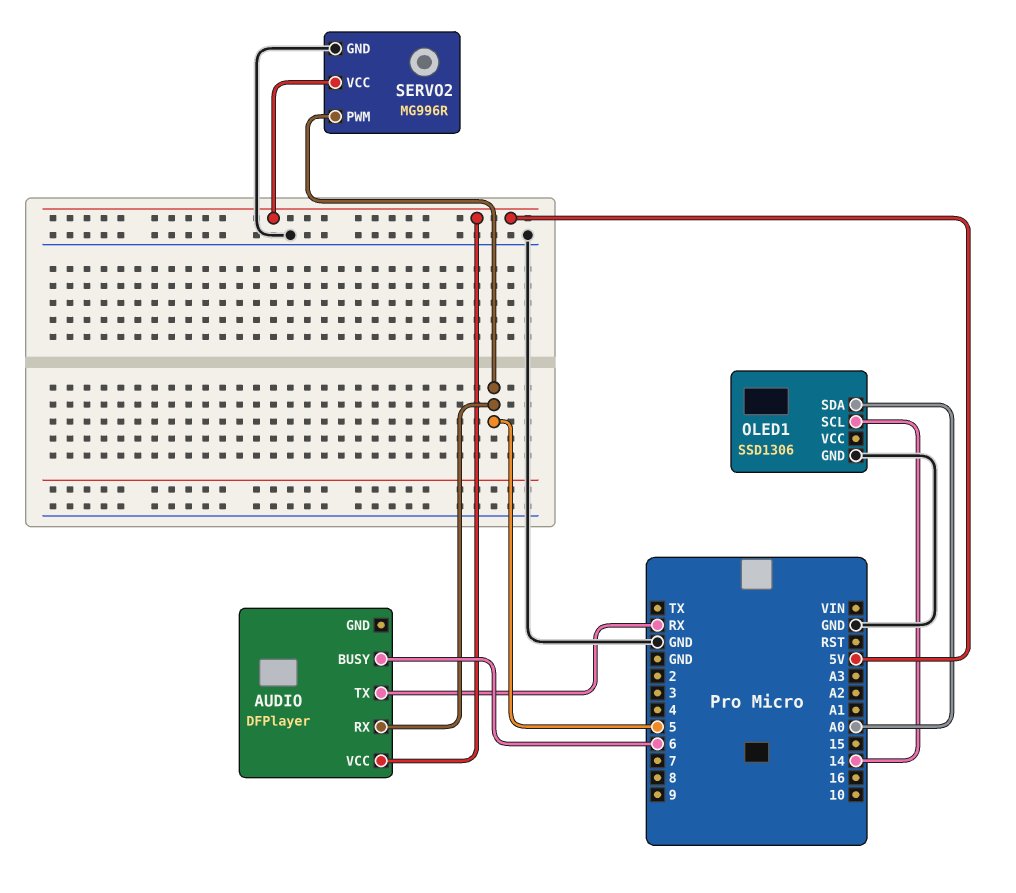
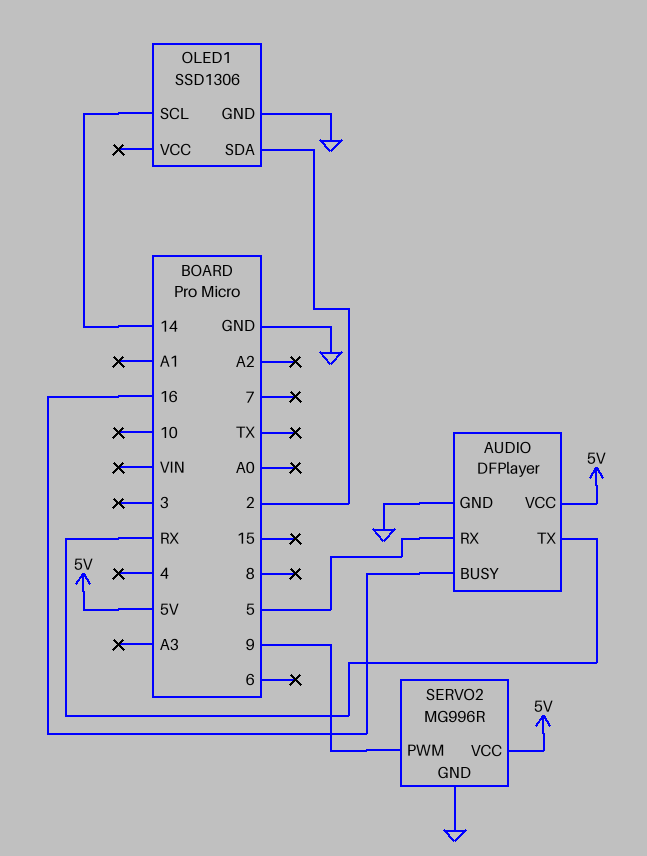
AUDIO pin BUSY: 6 -> 16
AUDIO pin GND: none -> GND
OLED1 pin SDA: A0 -> 2
SERVO2 pin PWM: 5 -> 9

